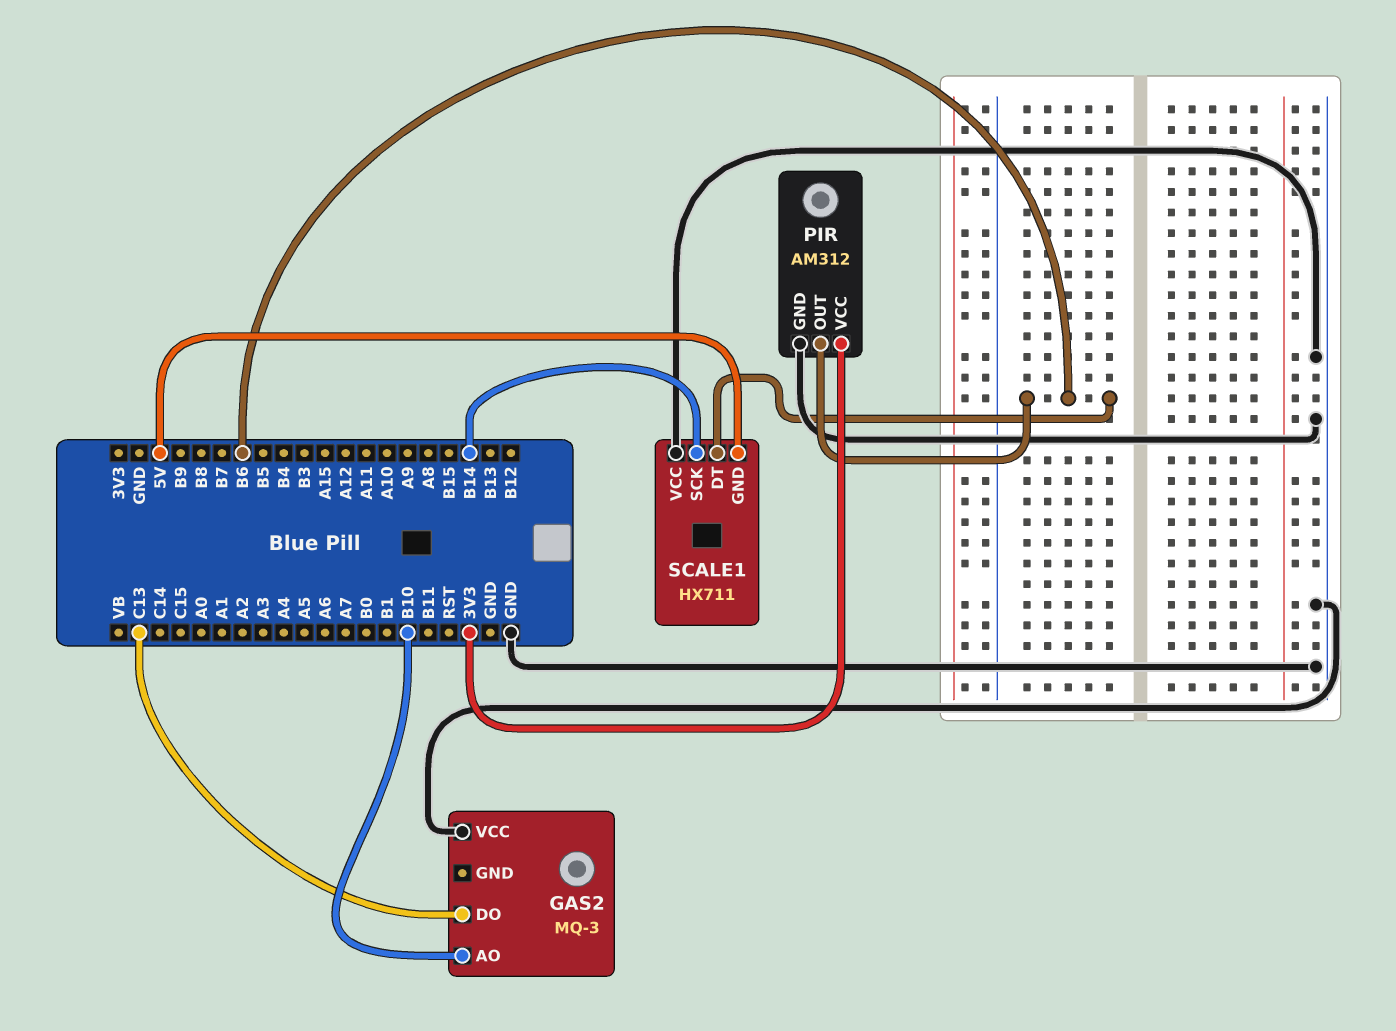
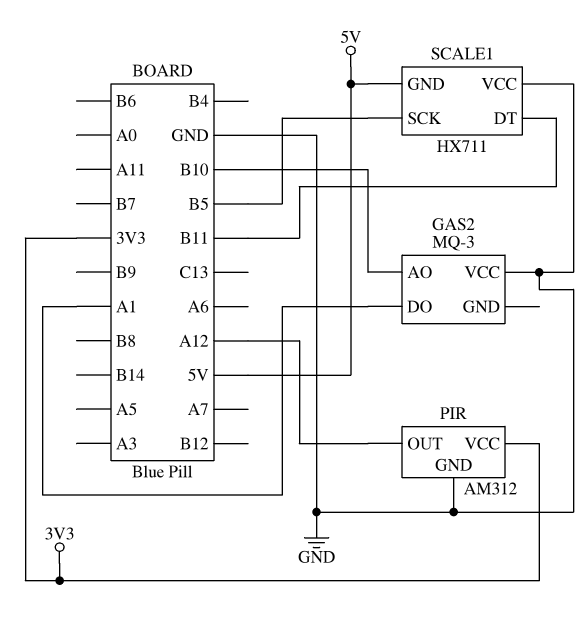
GAS2 pin DO: C13 -> A1
PIR pin OUT: B6 -> A12
SCALE1 pin DT: B6 -> B11
SCALE1 pin SCK: B14 -> B5

